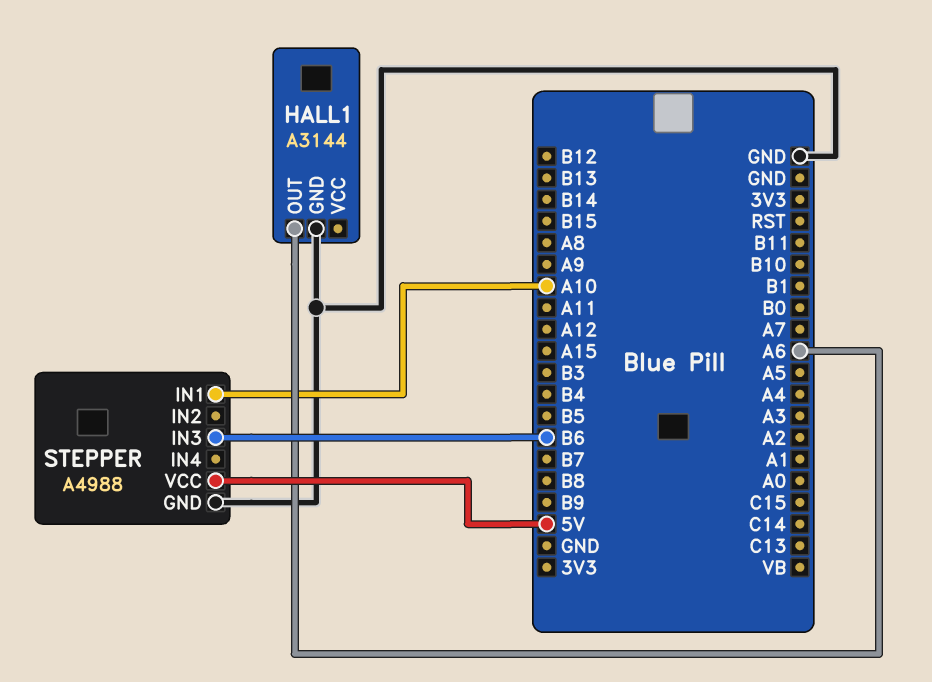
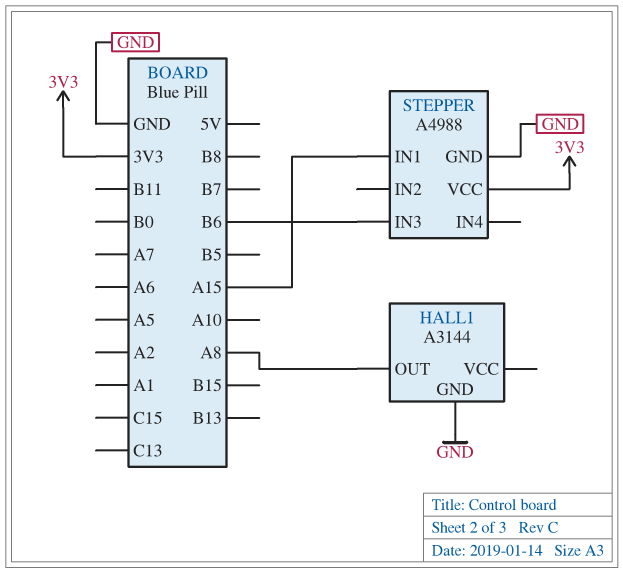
HALL1 pin OUT: A6 -> A8
STEPPER pin IN1: A10 -> A15
STEPPER pin VCC: 5V -> 3V3

